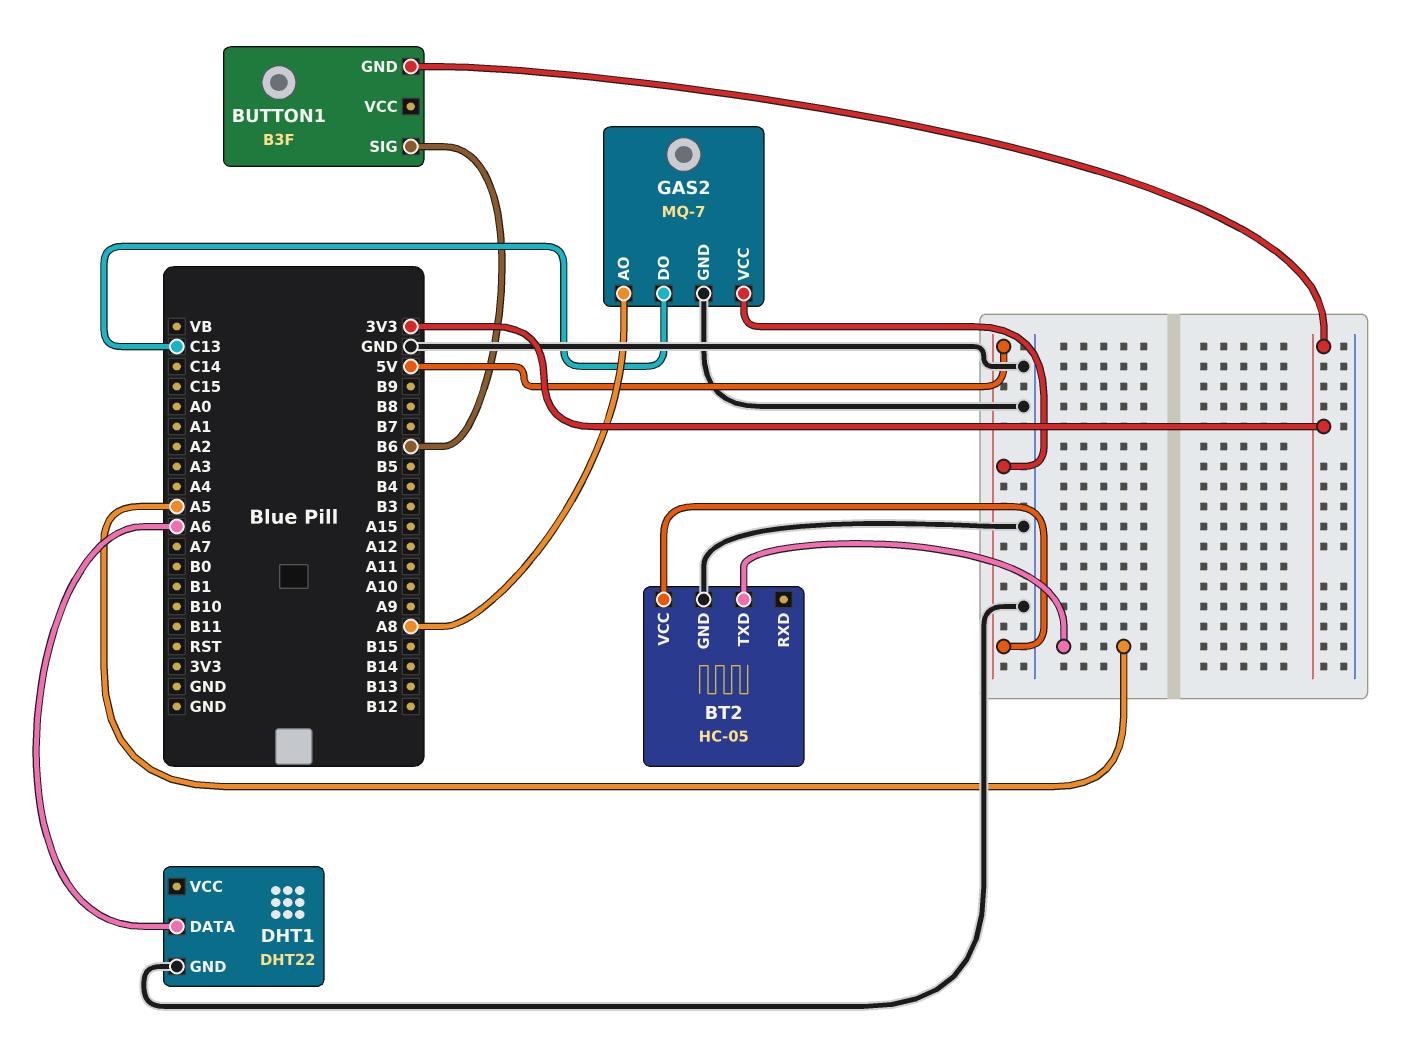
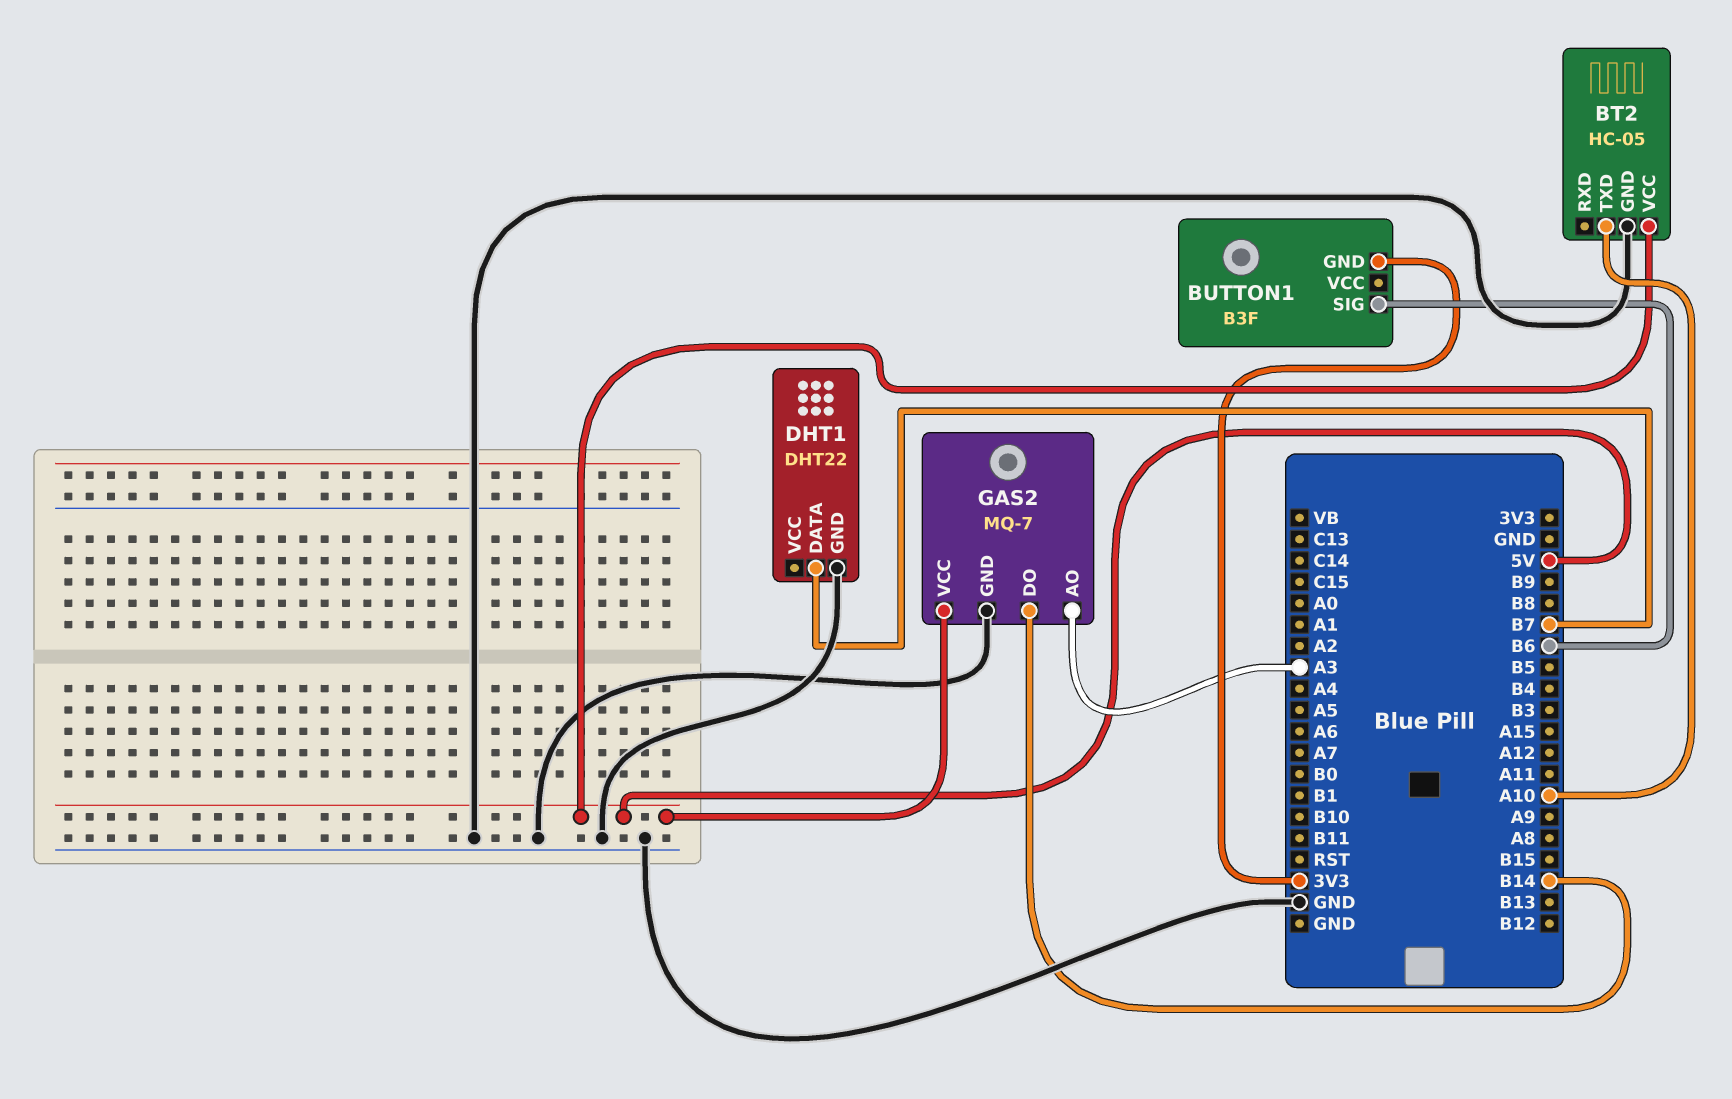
BT2 pin TXD: A5 -> A10
DHT1 pin DATA: A6 -> B7
GAS2 pin AO: A8 -> A3
GAS2 pin DO: C13 -> B14

